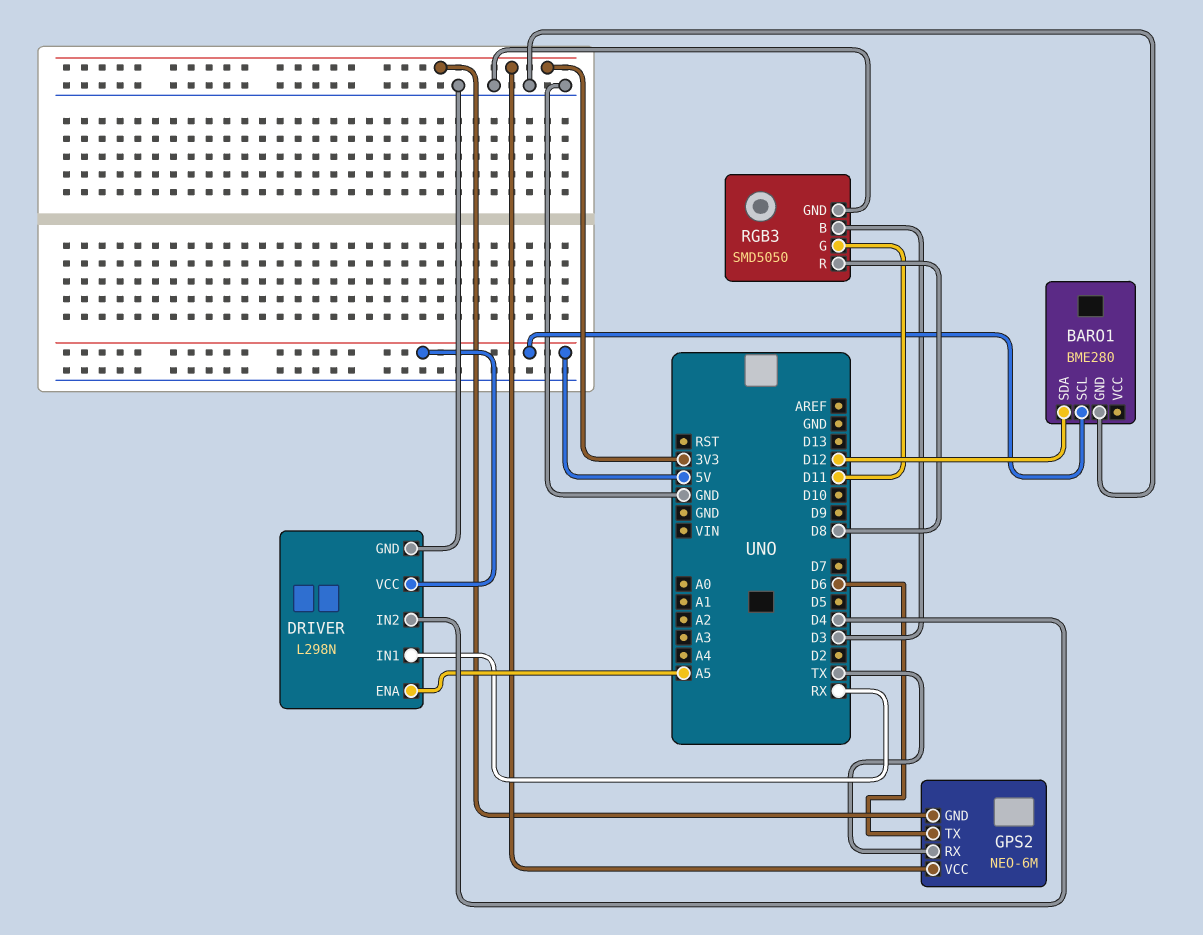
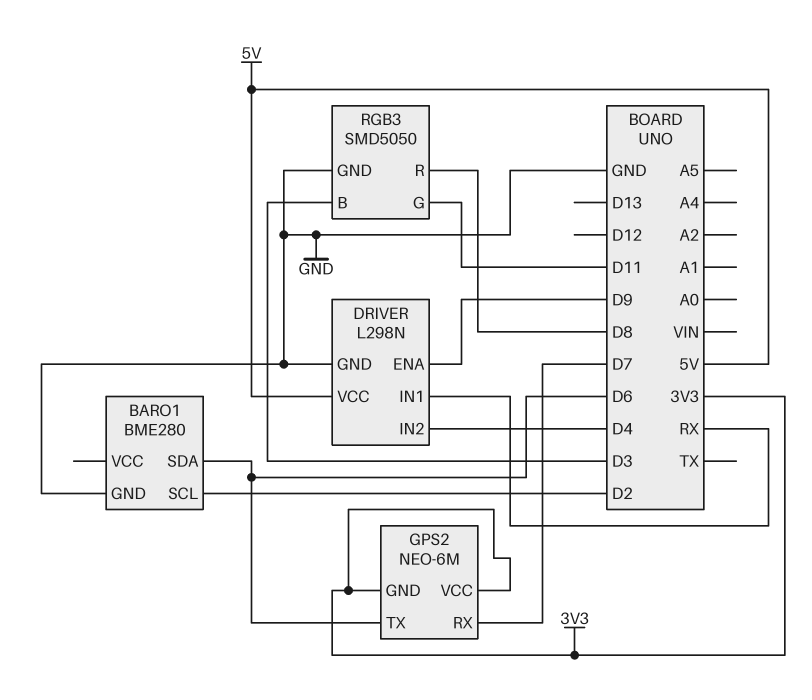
BARO1 pin SCL: 5V -> D2
BARO1 pin SDA: D12 -> D6
DRIVER pin ENA: A5 -> D9
GPS2 pin RX: TX -> D7

